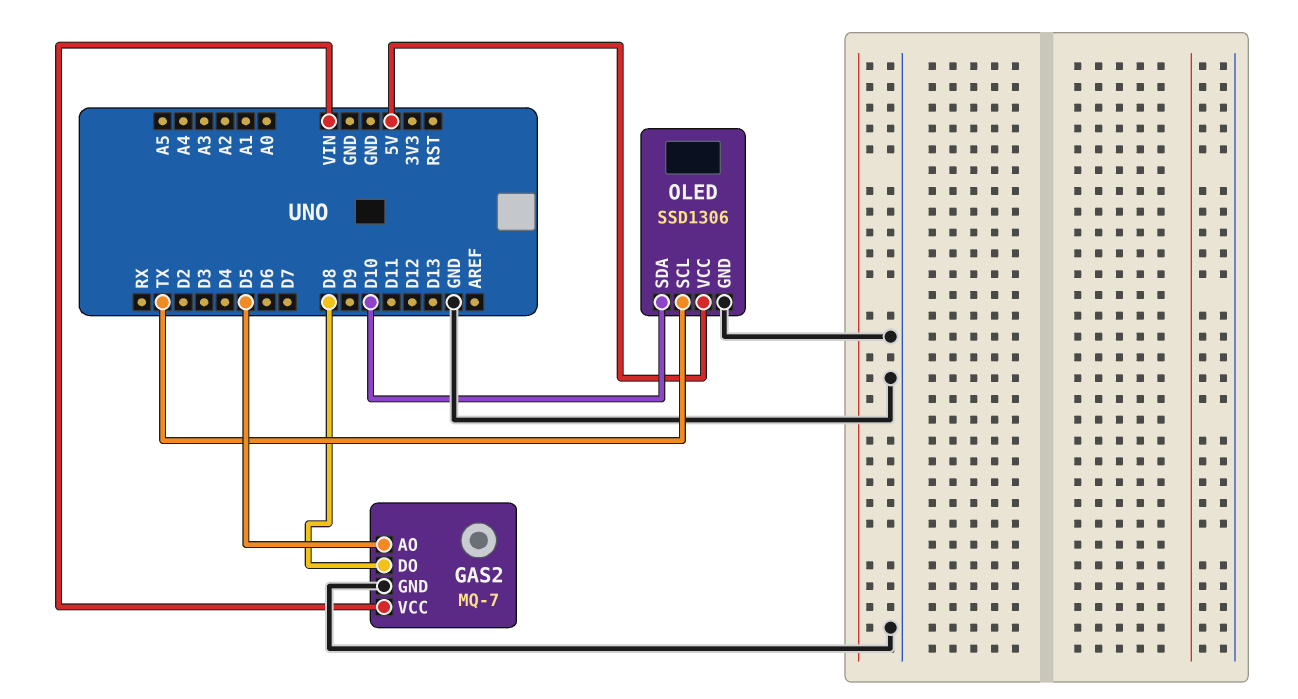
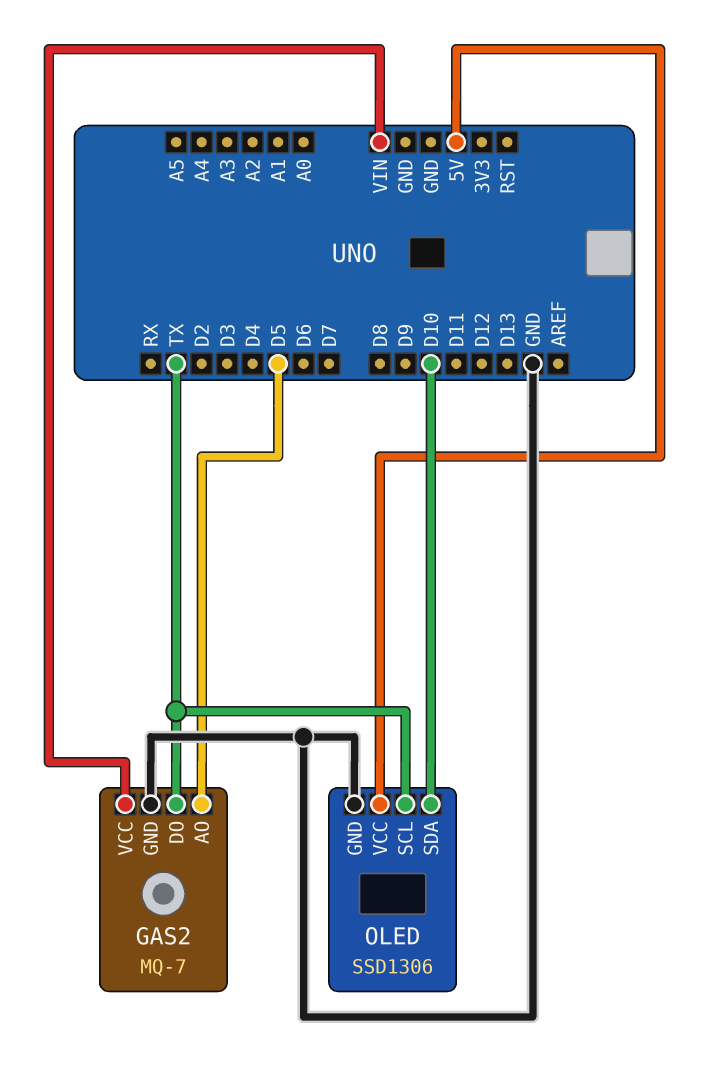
GAS2 pin DO: D8 -> TX

